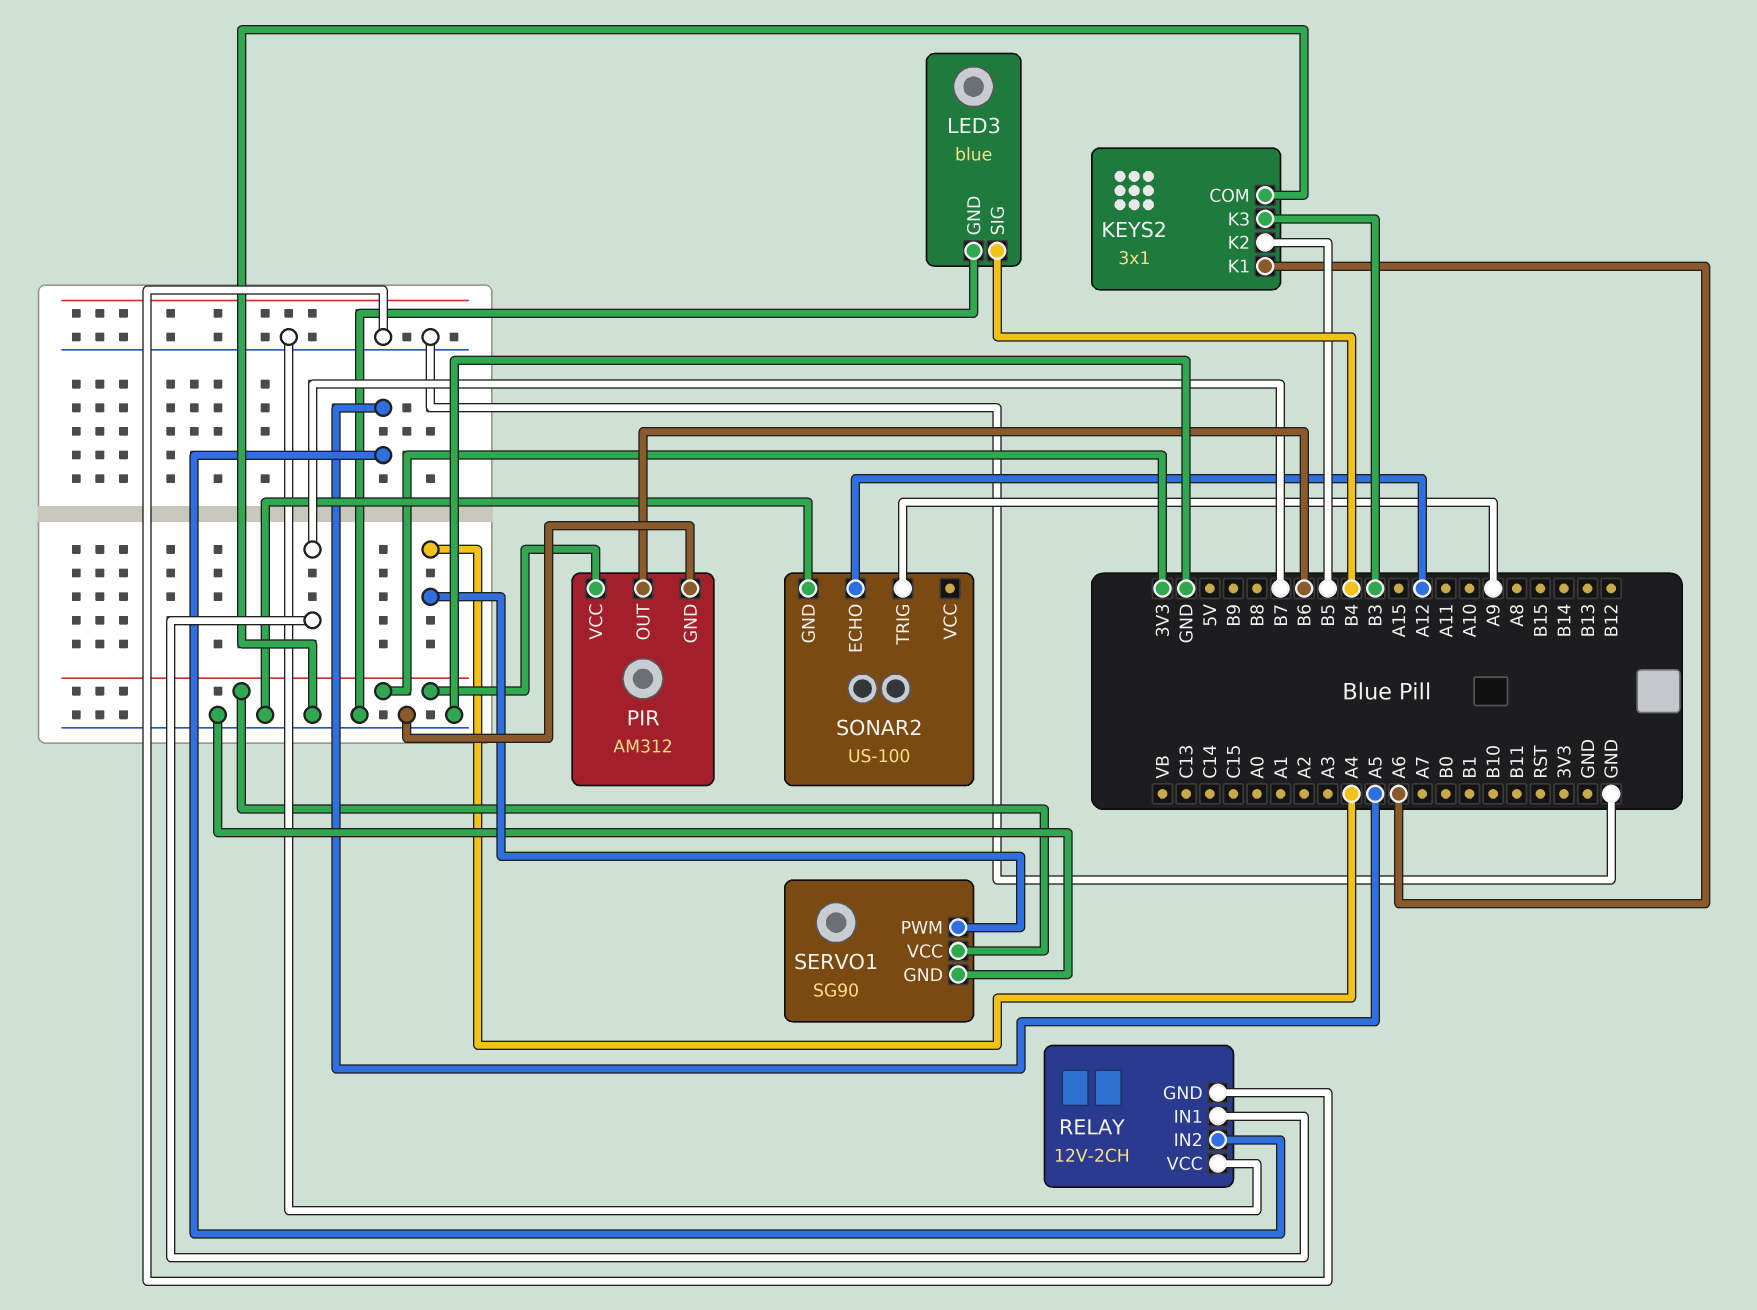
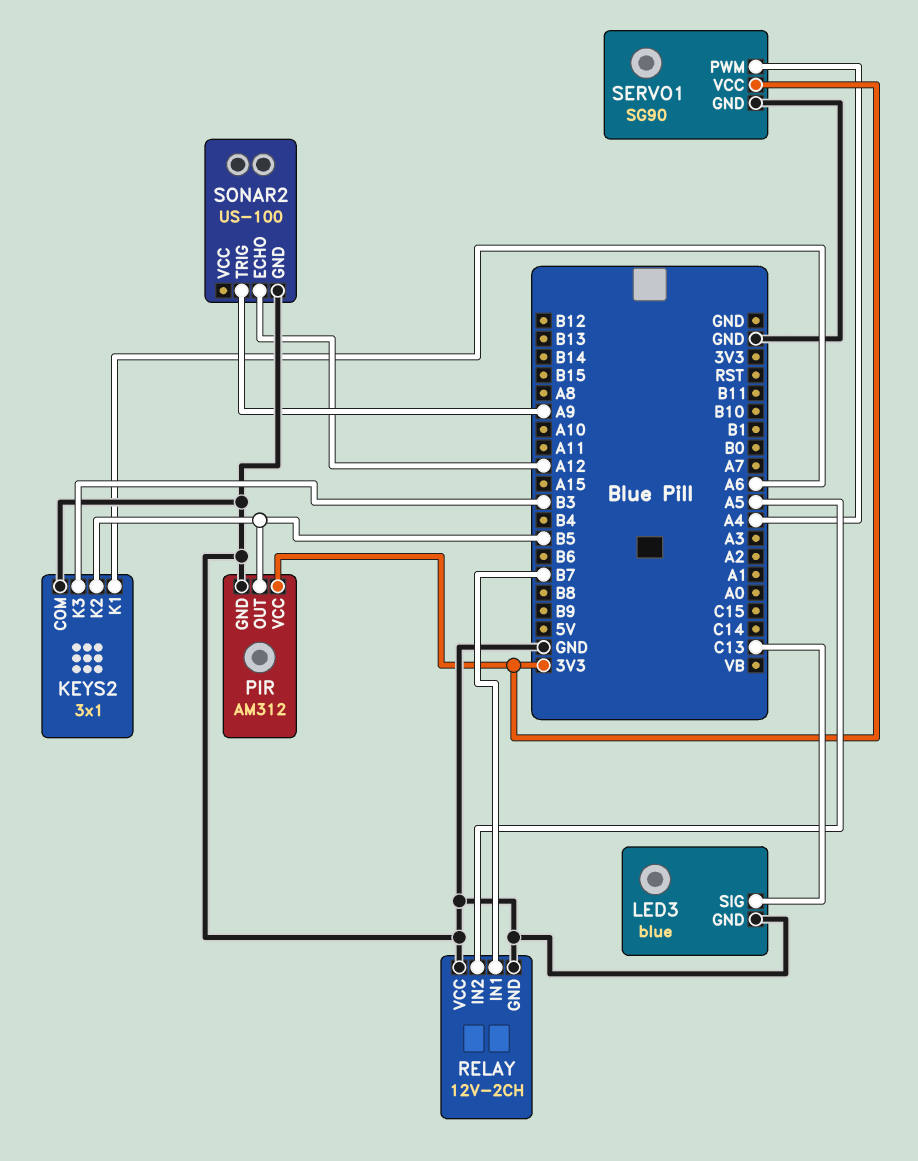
LED3 pin SIG: B4 -> C13
PIR pin OUT: B6 -> B5

